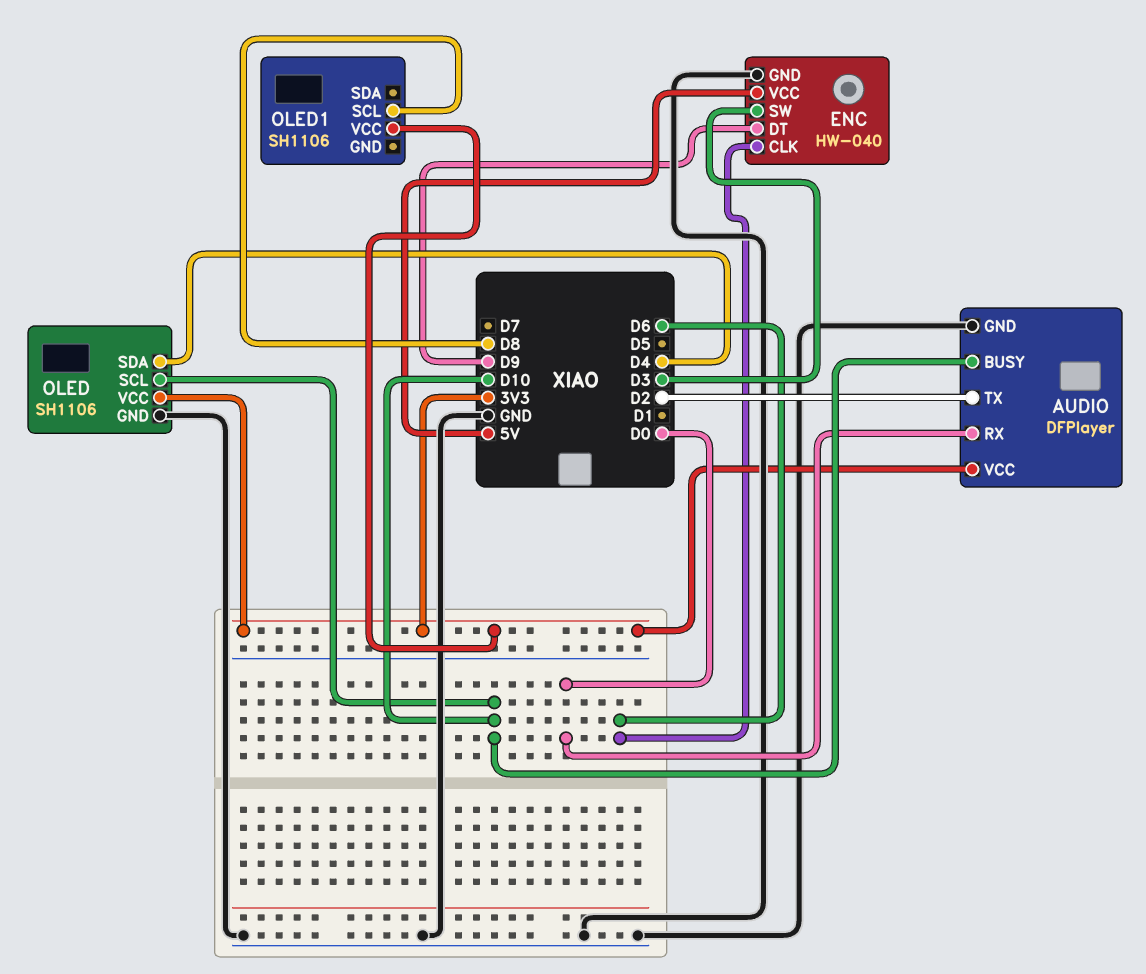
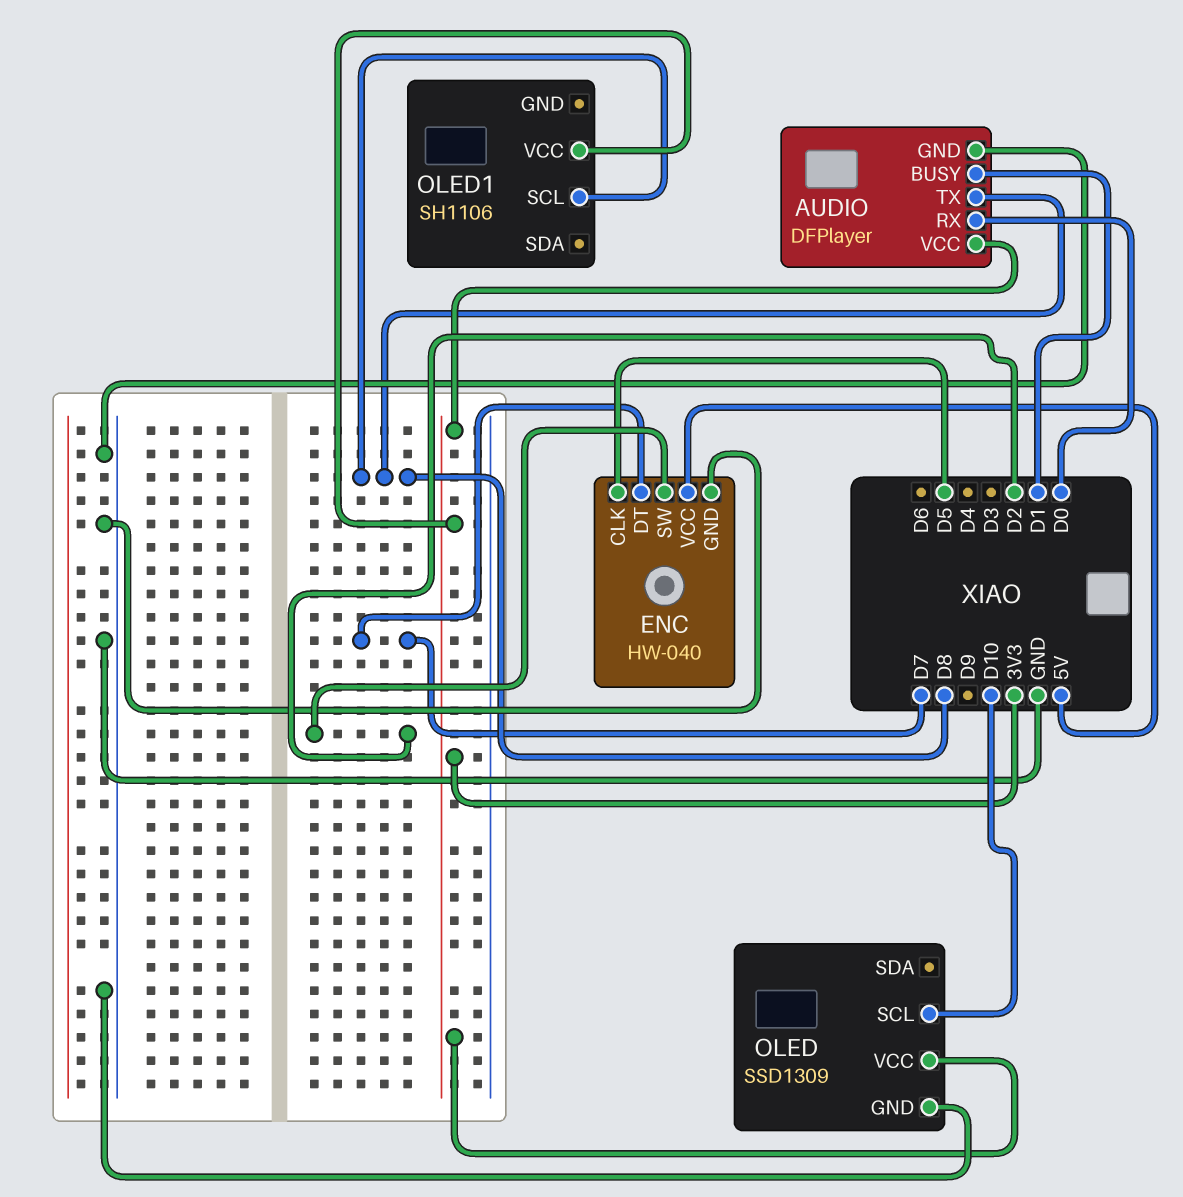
AUDIO pin BUSY: D10 -> D1
AUDIO pin TX: D2 -> D8
ENC pin CLK: D6 -> D5
ENC pin DT: D9 -> D7
ENC pin SW: D3 -> D2
OLED: SH1106 -> SSD1309
OLED pin SDA: D4 -> none

